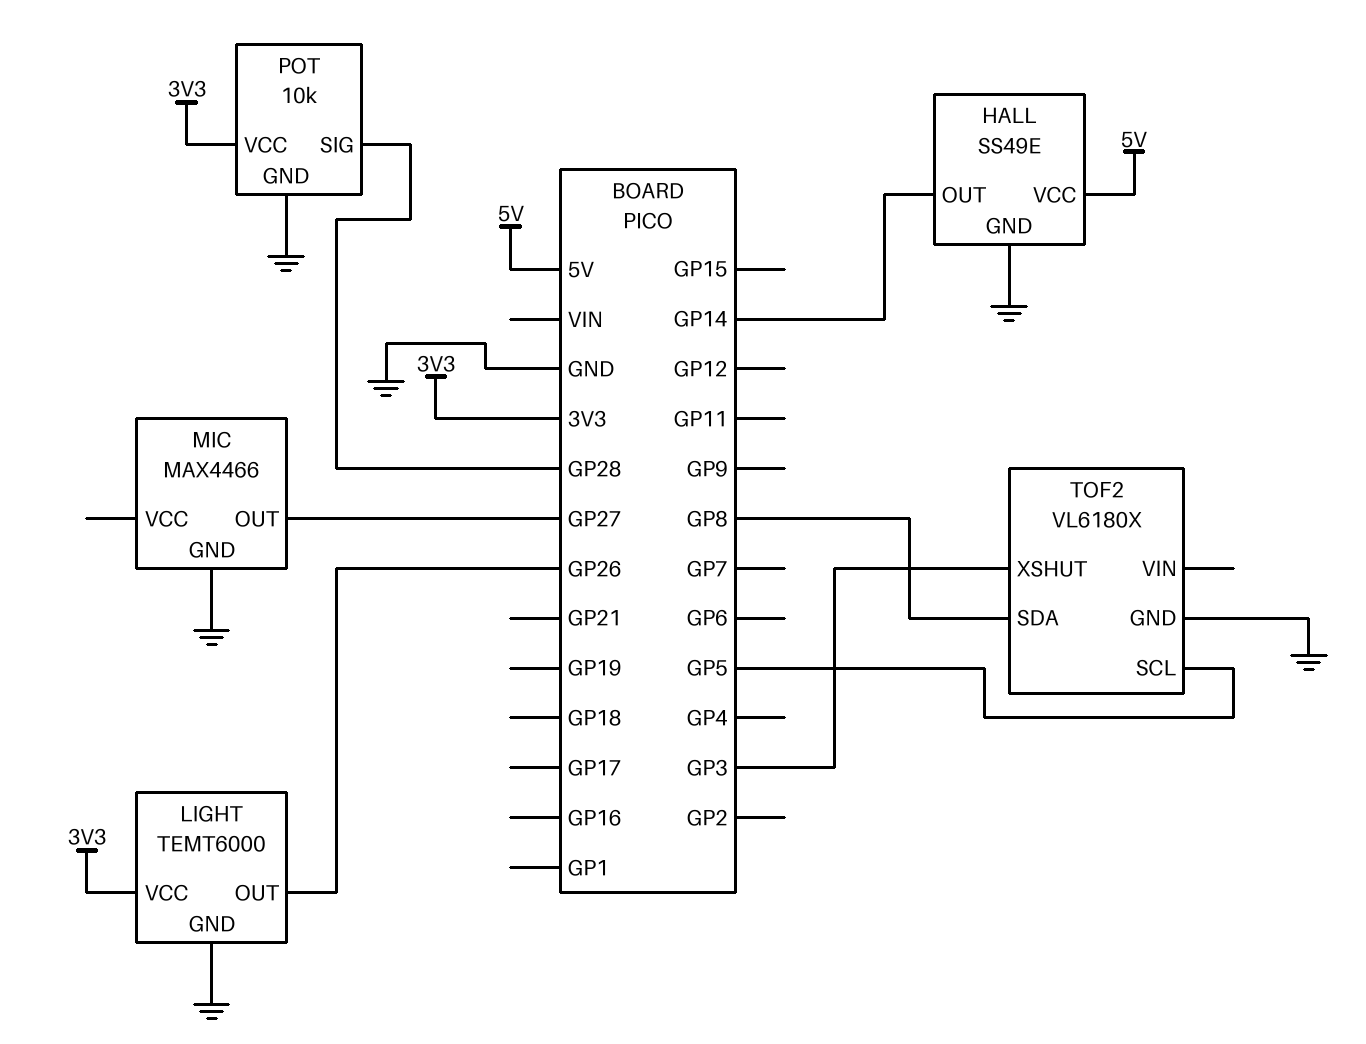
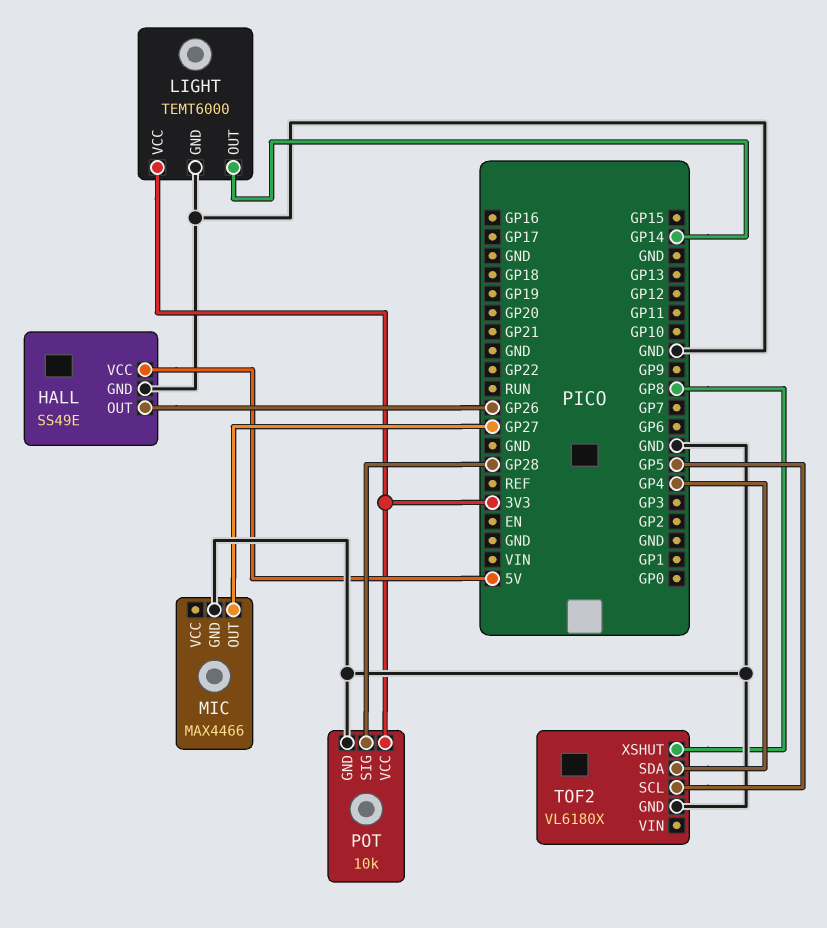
HALL pin OUT: GP14 -> GP26
LIGHT pin OUT: GP26 -> GP14
TOF2 pin SDA: GP8 -> GP4
TOF2 pin XSHUT: GP3 -> GP8

